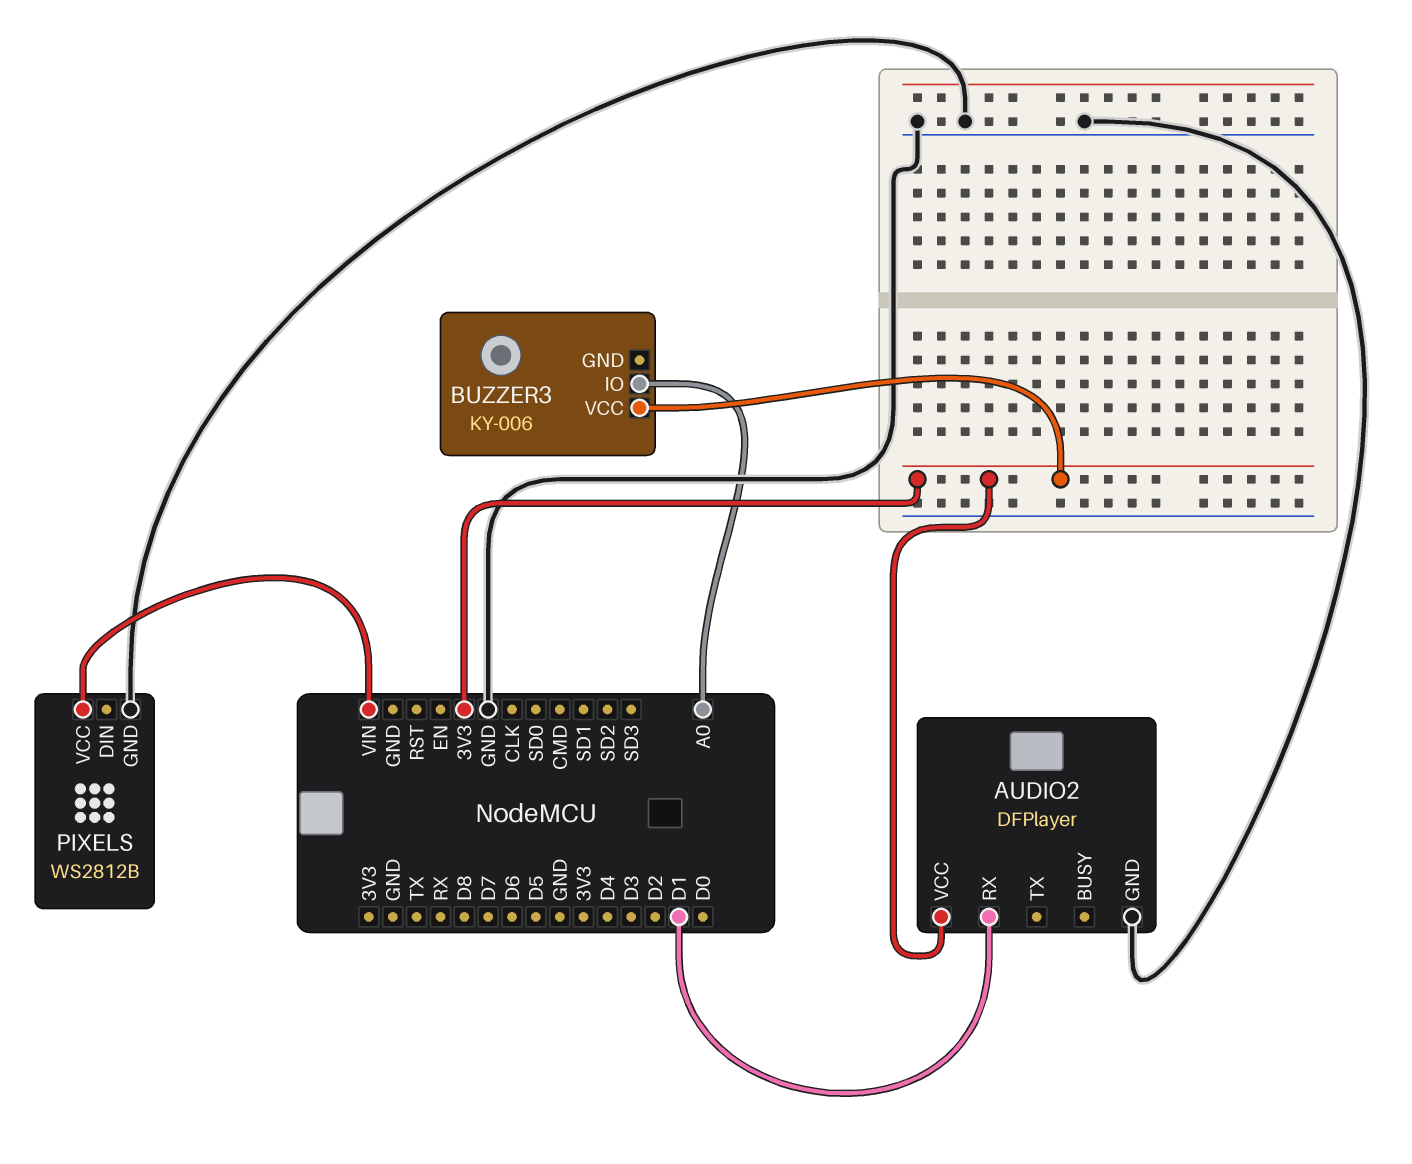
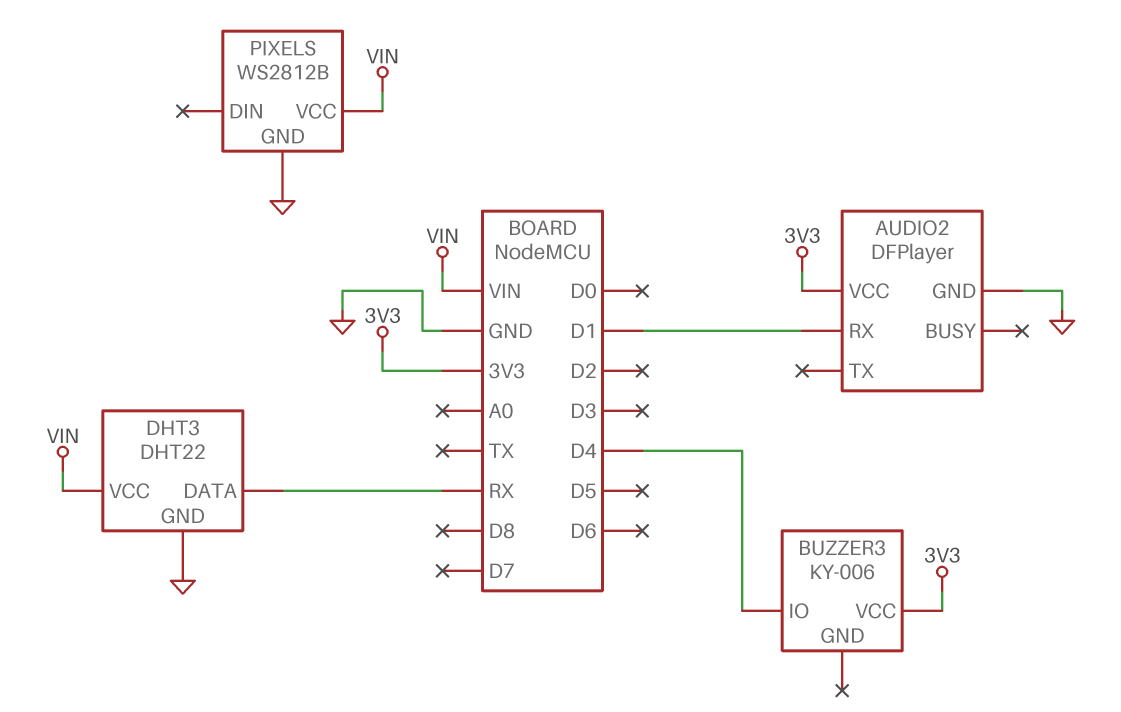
BUZZER3 pin IO: A0 -> D4
DHT3: none -> DHT22
DHT3 pin DATA: none -> RX
DHT3 pin GND: none -> GND
DHT3 pin VCC: none -> VIN

